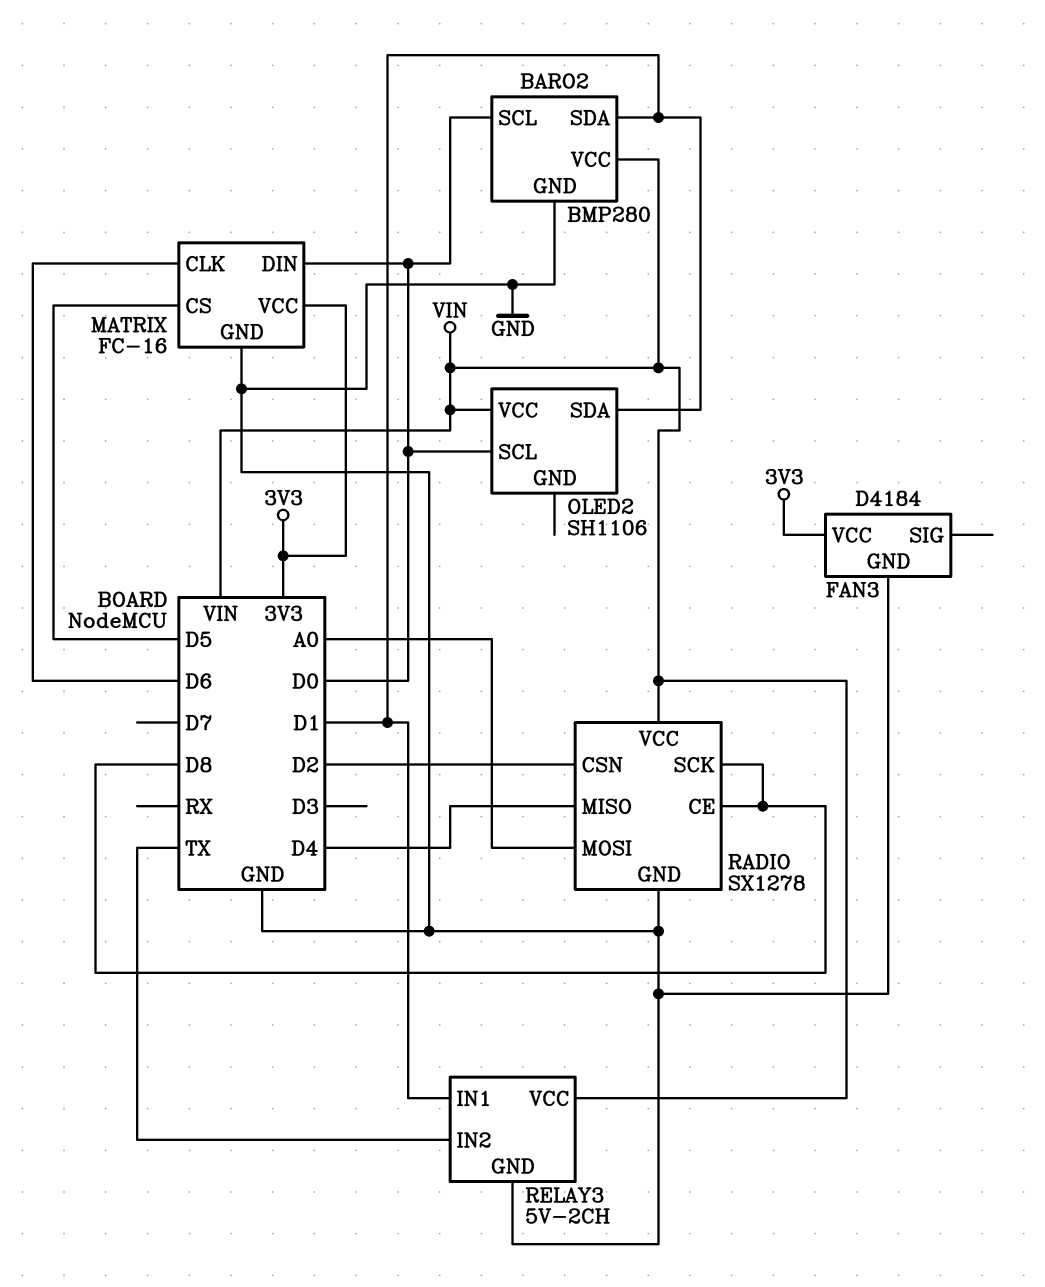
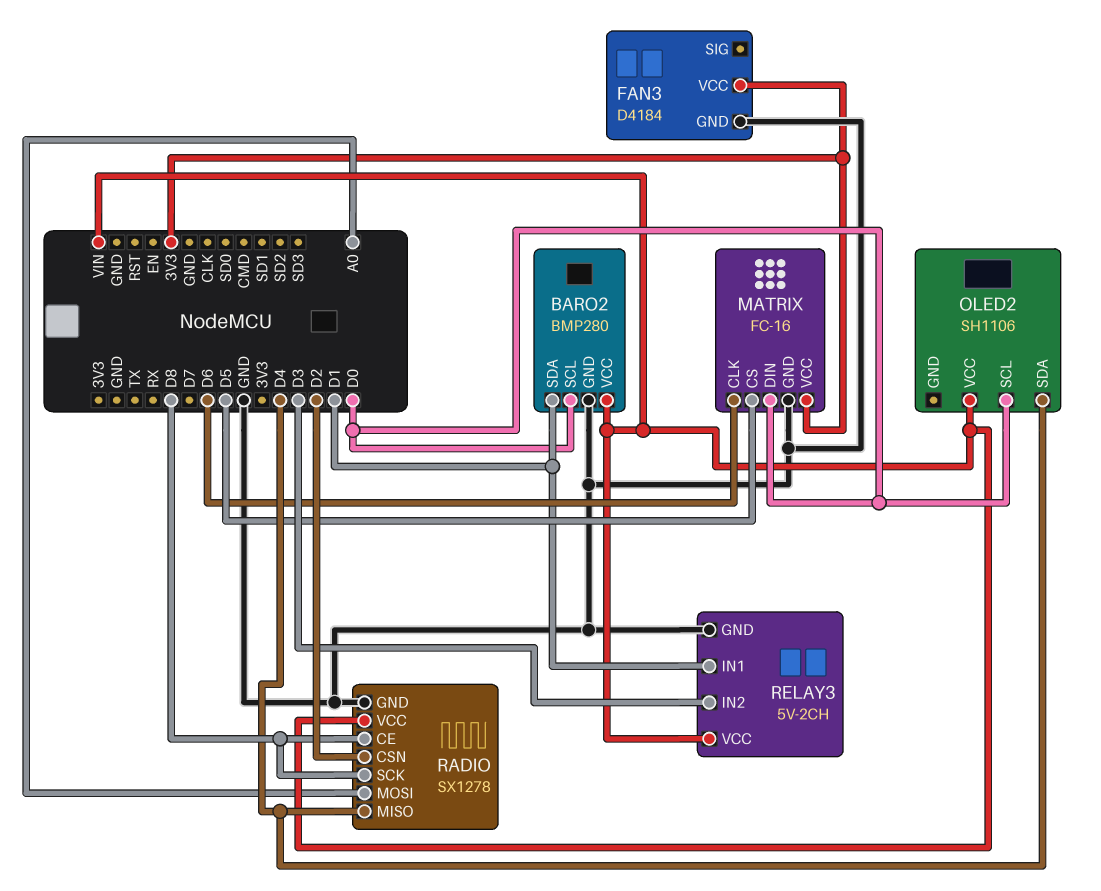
OLED2 pin SDA: D1 -> D4
RELAY3 pin IN2: TX -> D3

